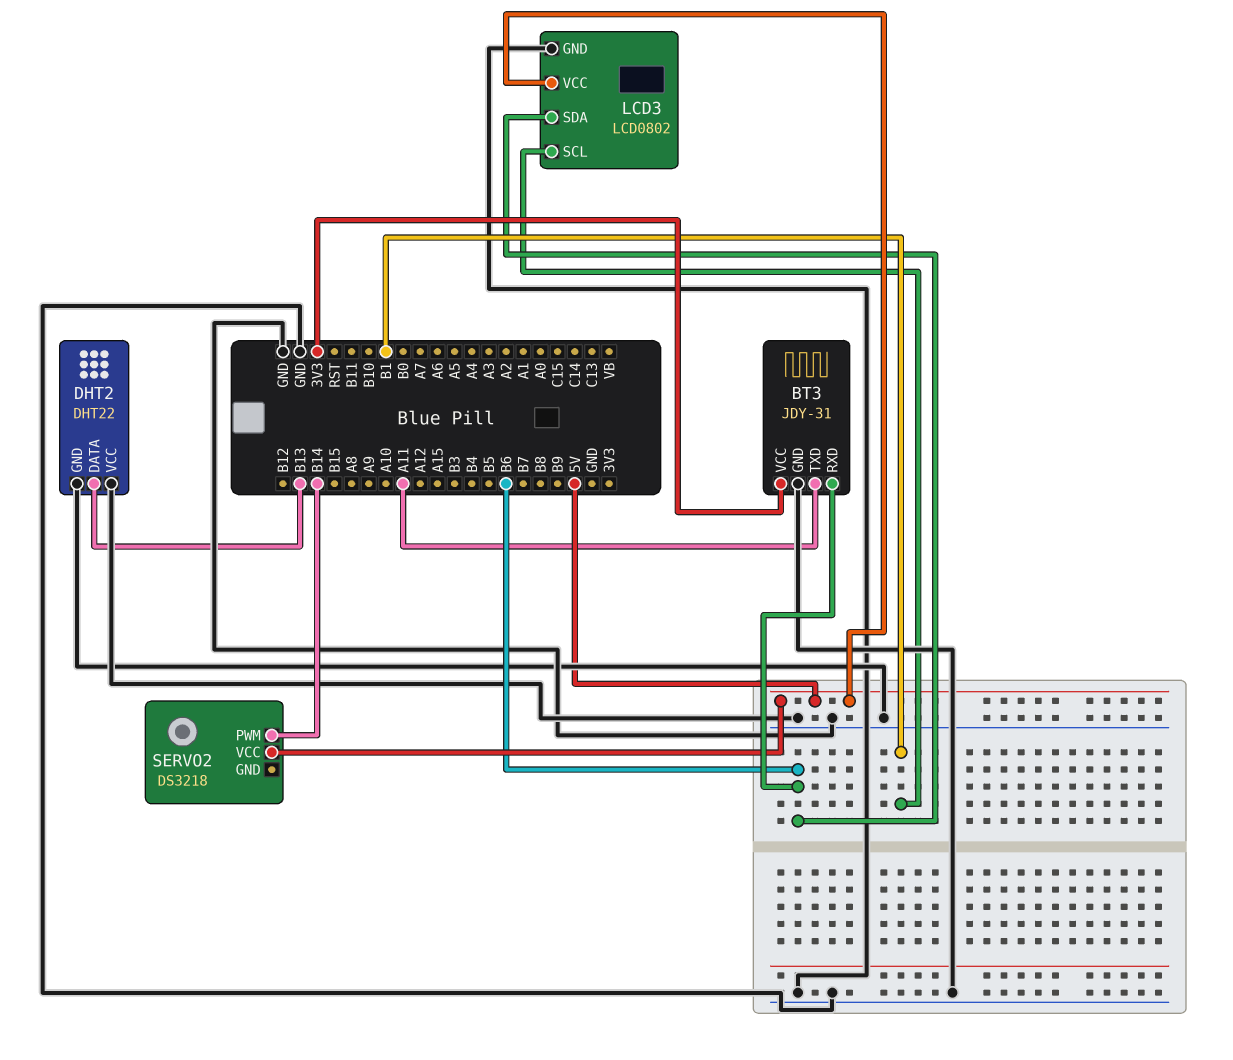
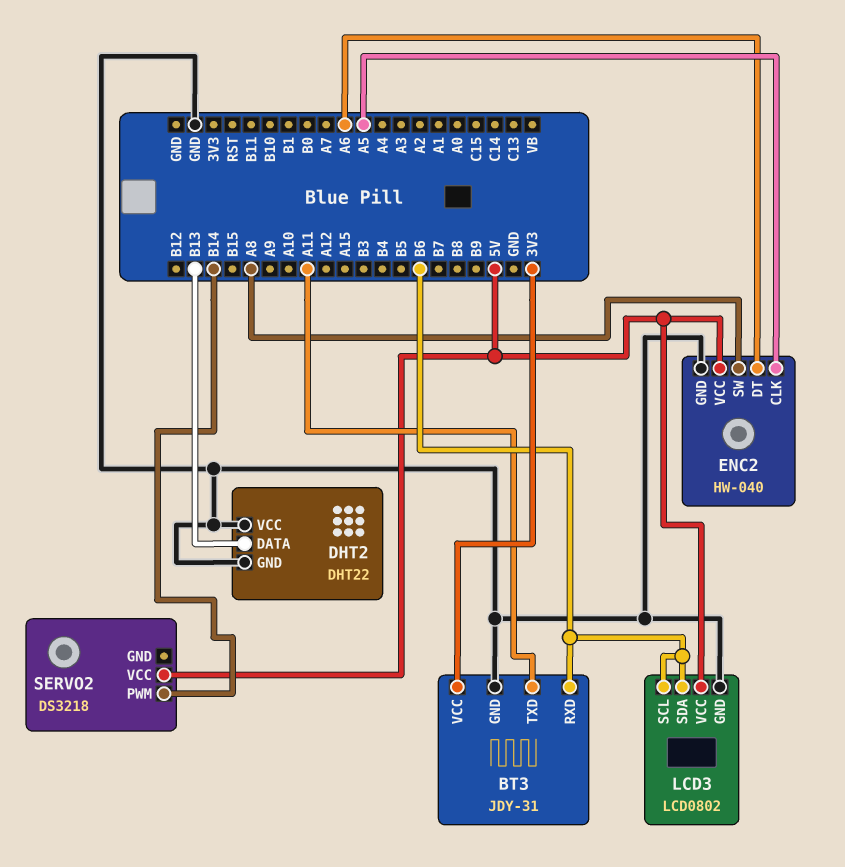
ENC2: none -> HW-040
ENC2 pin CLK: none -> A5
ENC2 pin DT: none -> A6
ENC2 pin GND: none -> GND
ENC2 pin SW: none -> A8
ENC2 pin VCC: none -> 5V
LCD3 pin SCL: B1 -> B6

